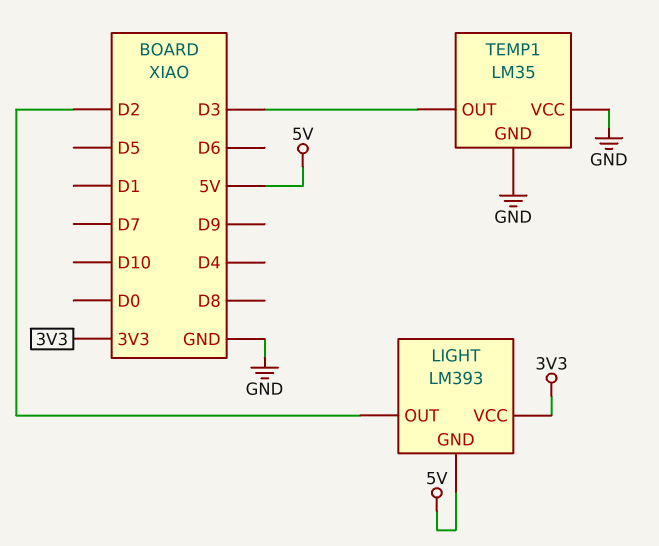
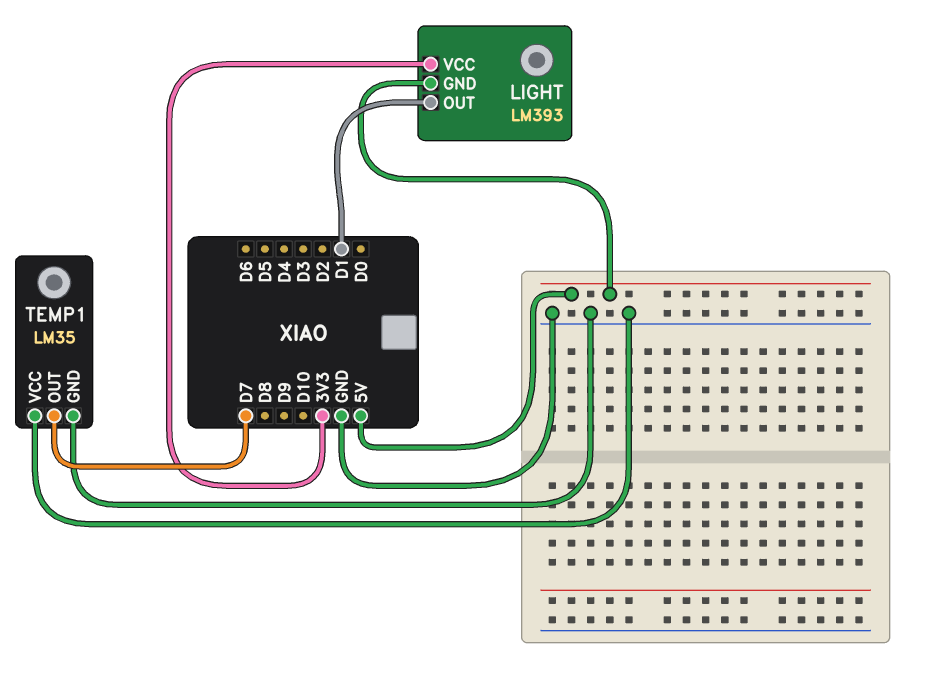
LIGHT pin OUT: D2 -> D1
TEMP1 pin OUT: D3 -> D7

